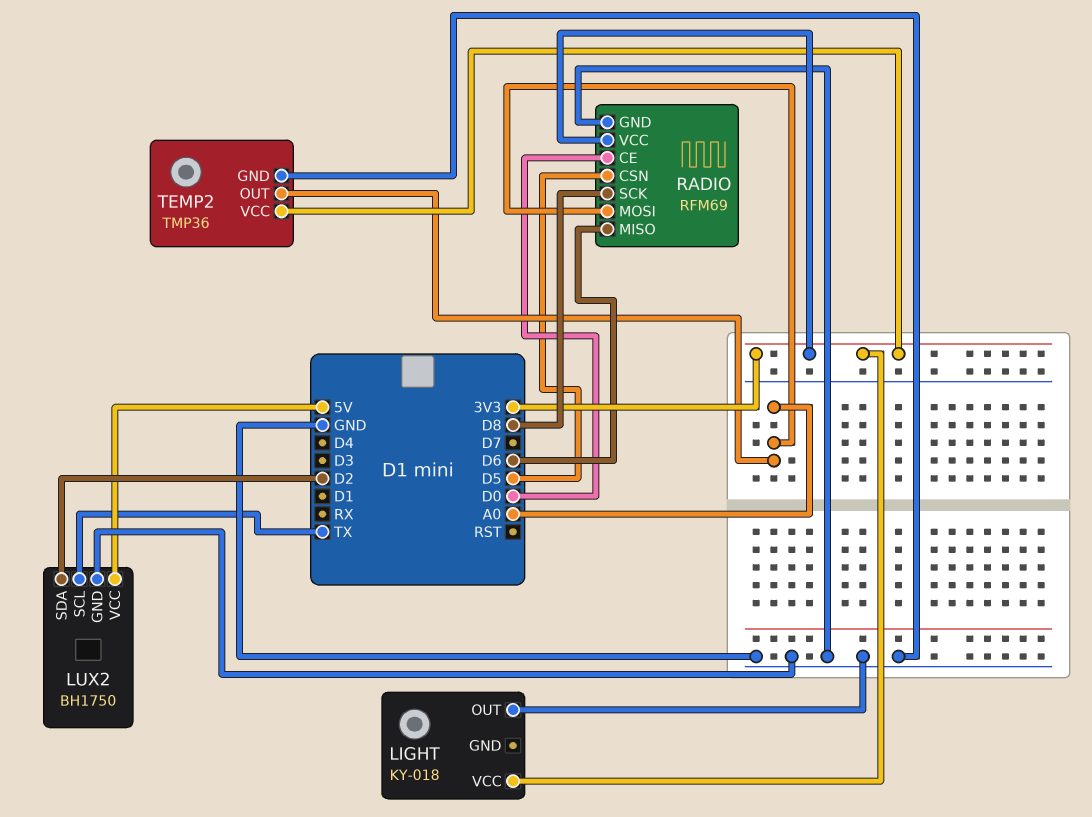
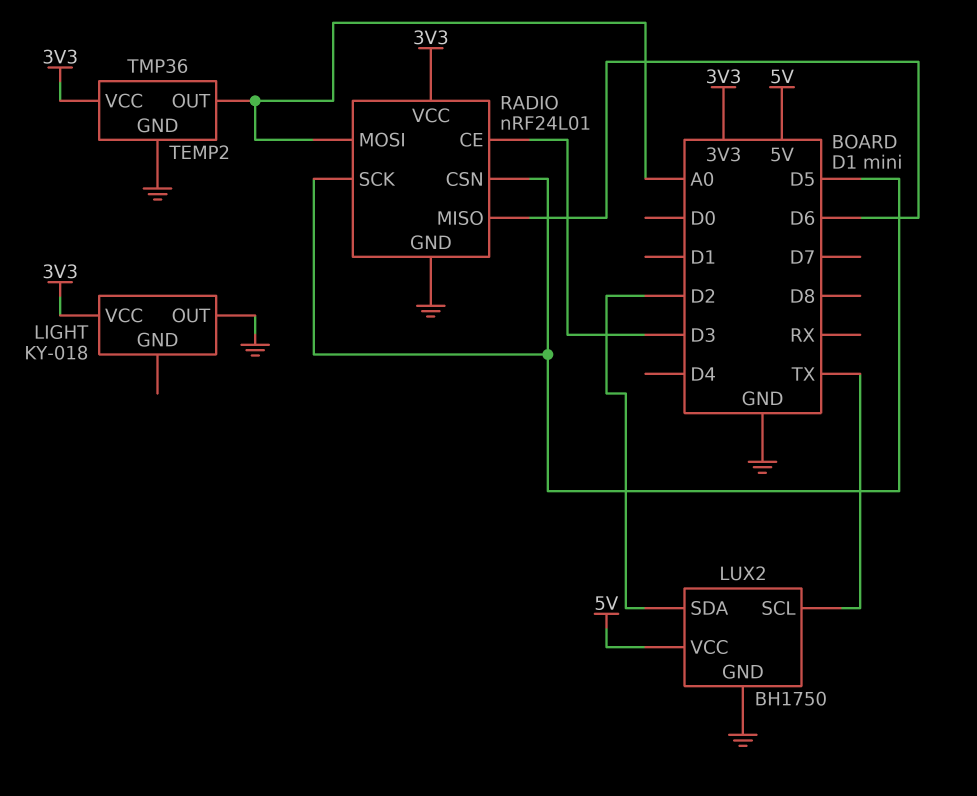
RADIO: RFM69 -> nRF24L01
RADIO pin CE: D0 -> D3
RADIO pin SCK: D8 -> D5

